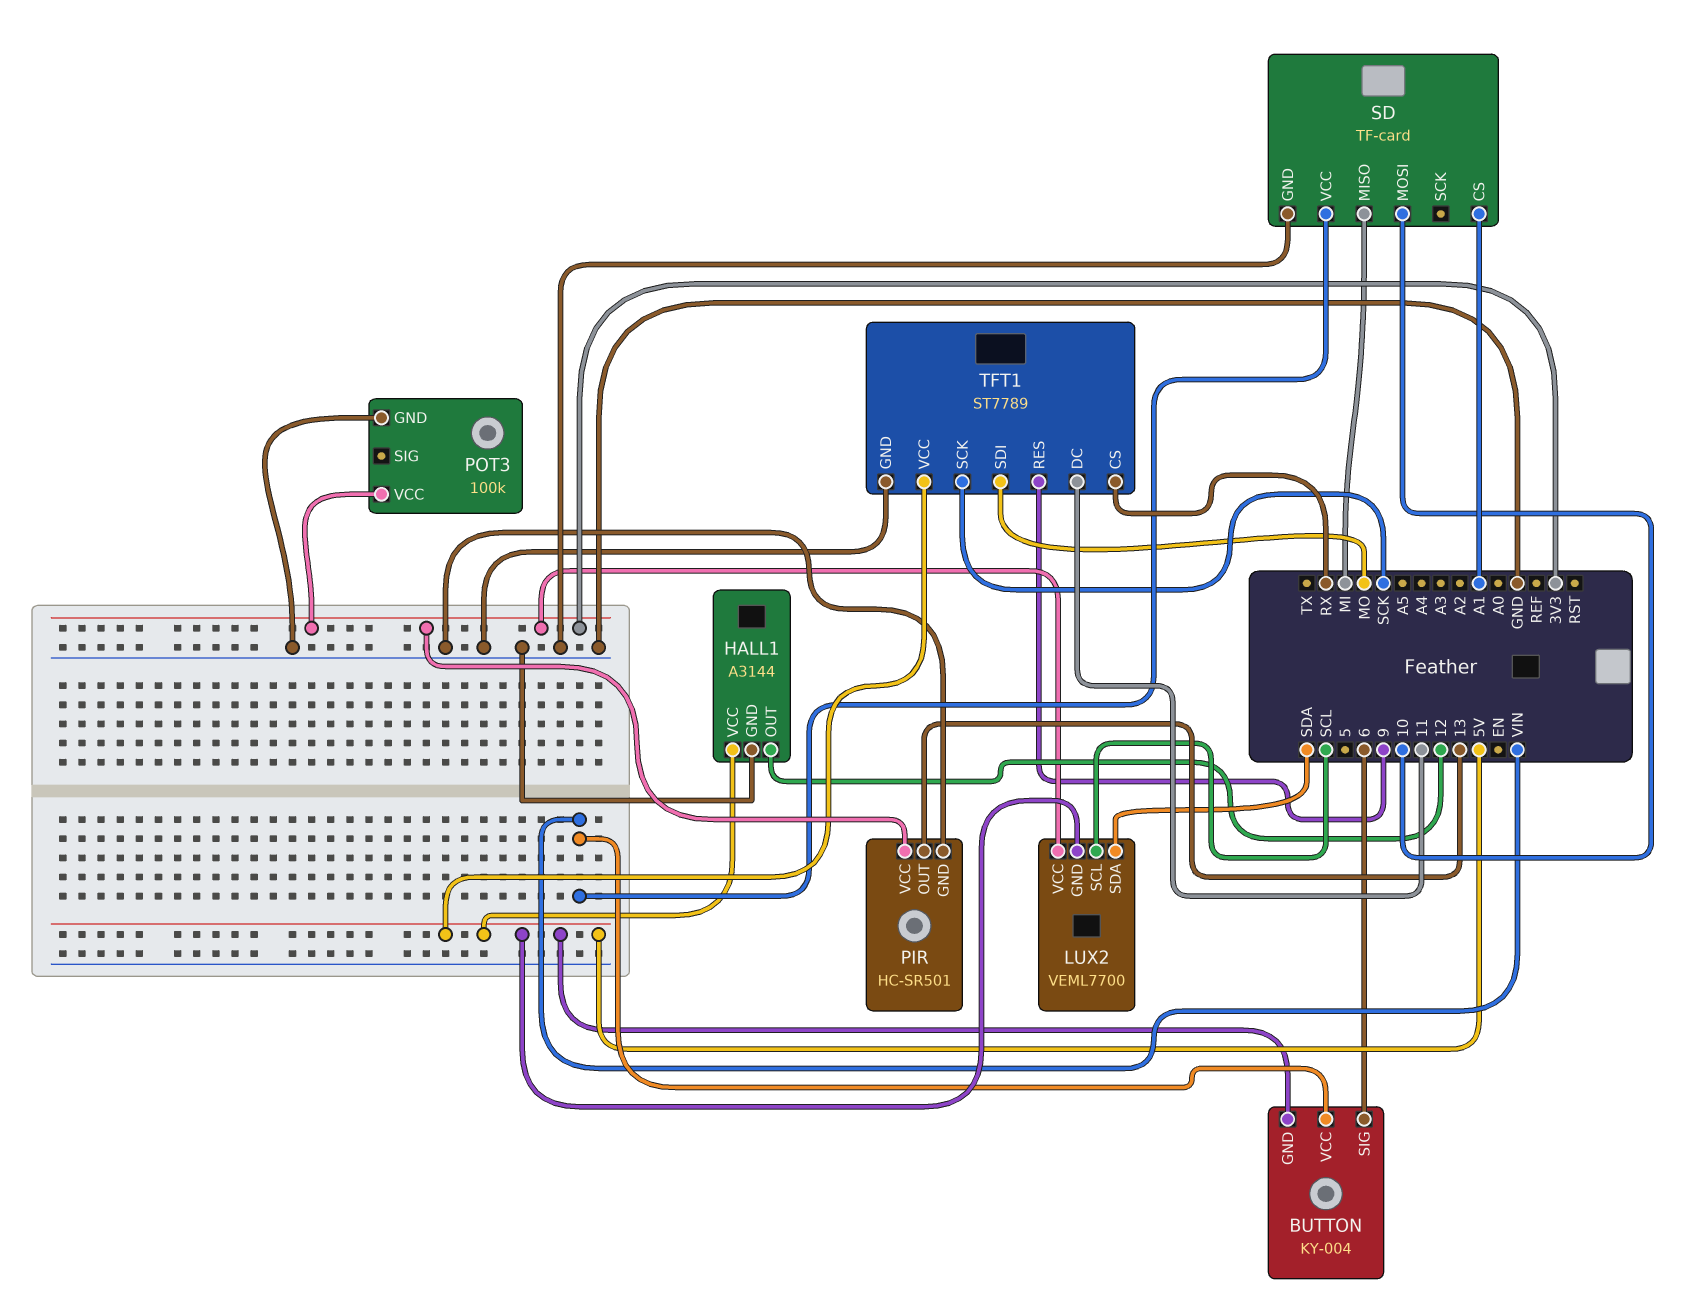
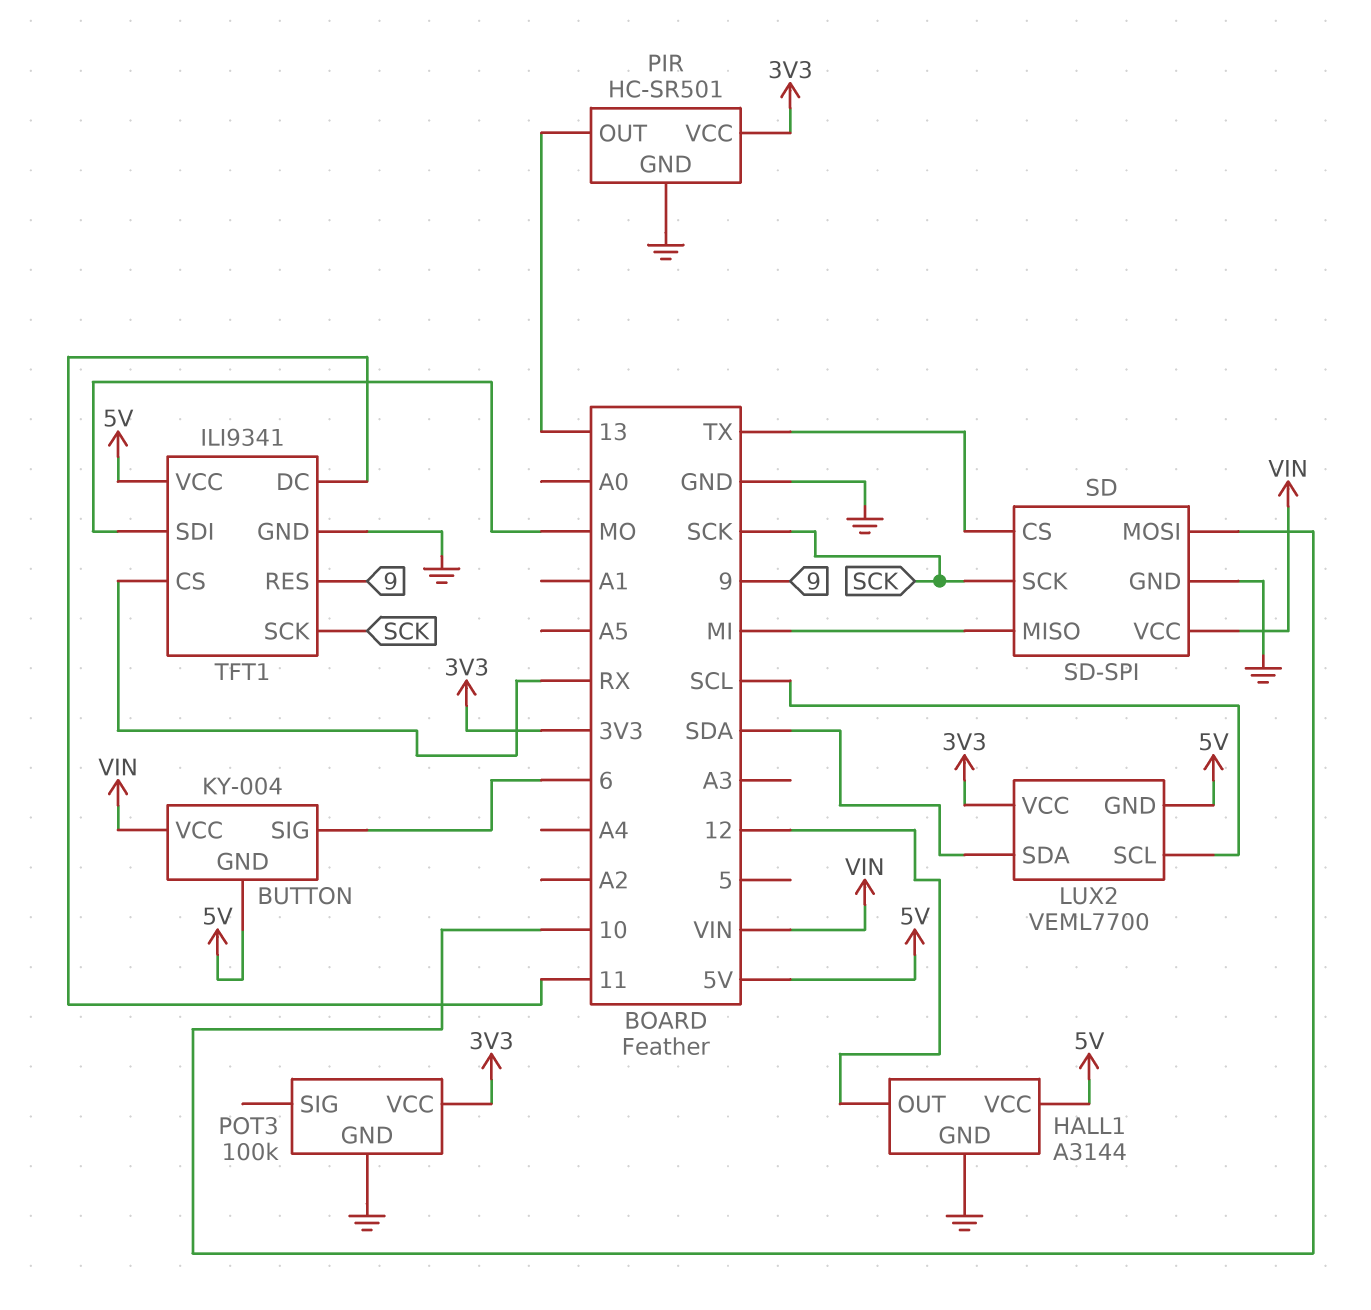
SD: TF-card -> SD-SPI
SD pin CS: A1 -> TX
SD pin SCK: none -> SCK
TFT1: ST7789 -> ILI9341

